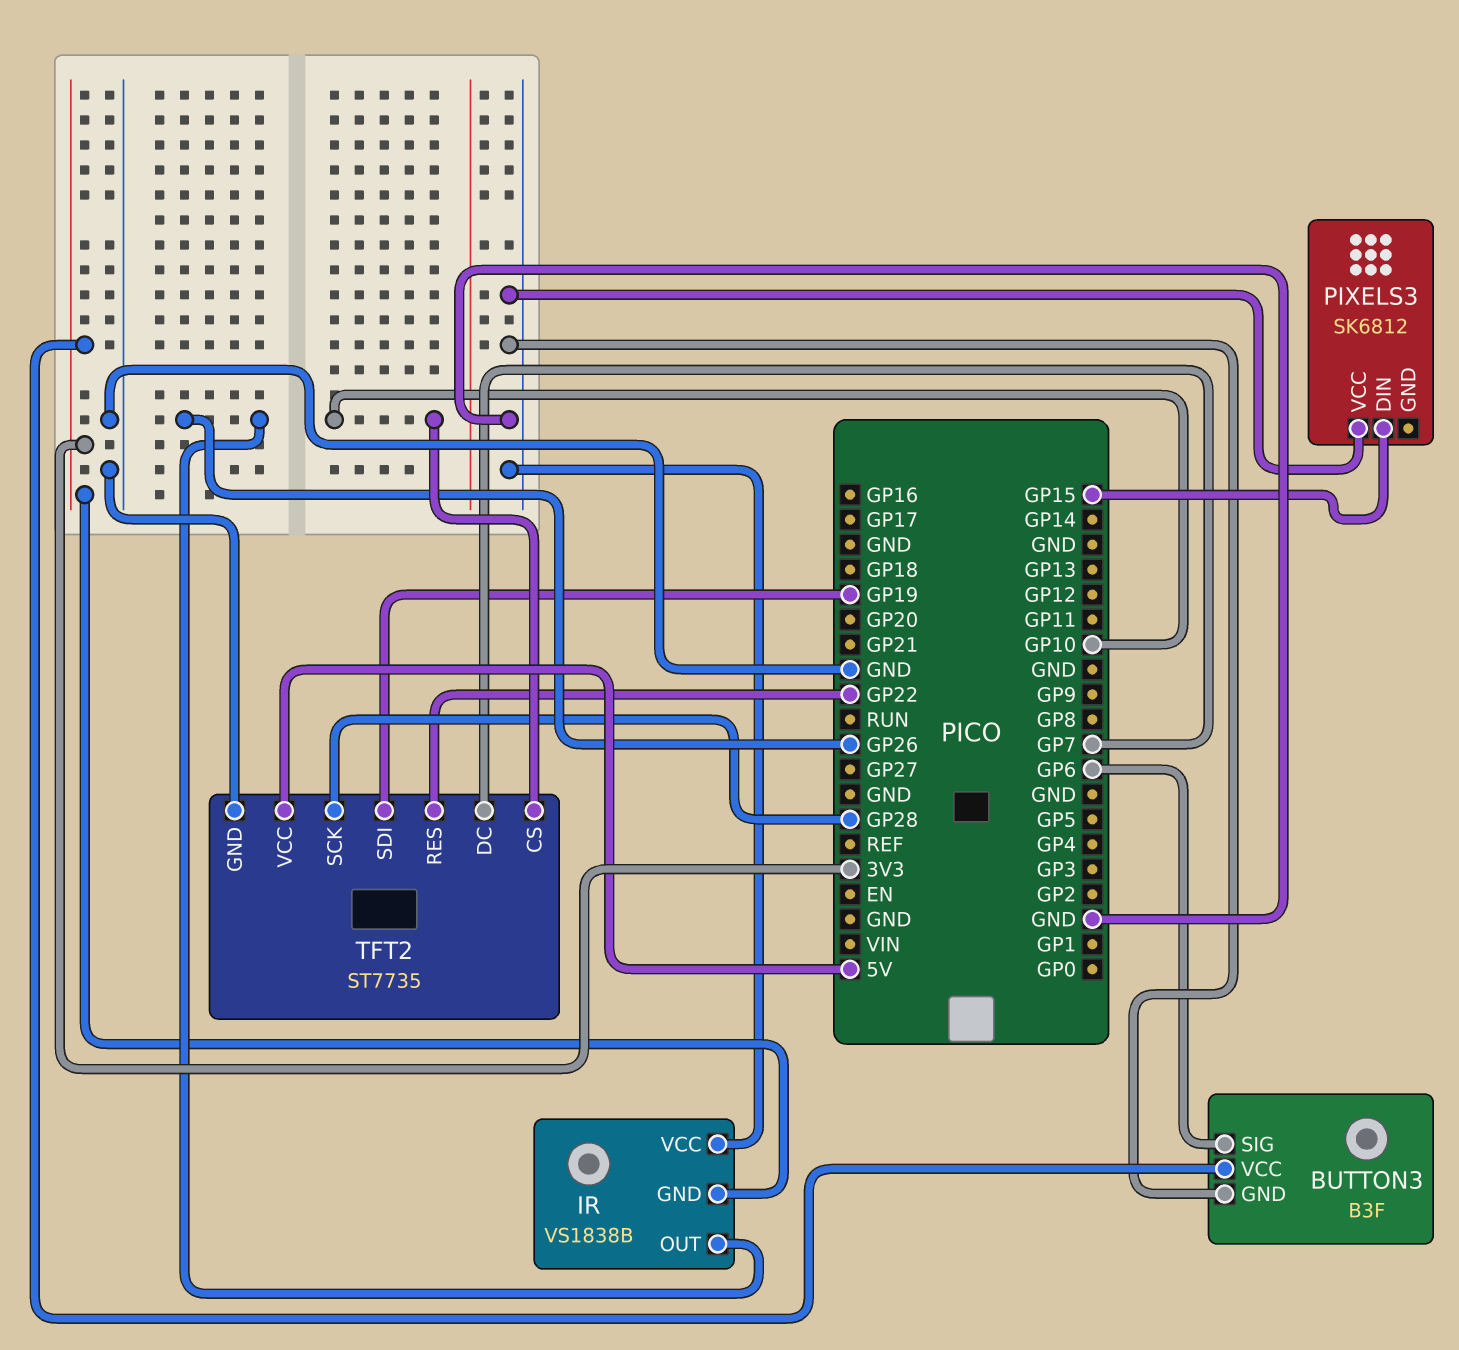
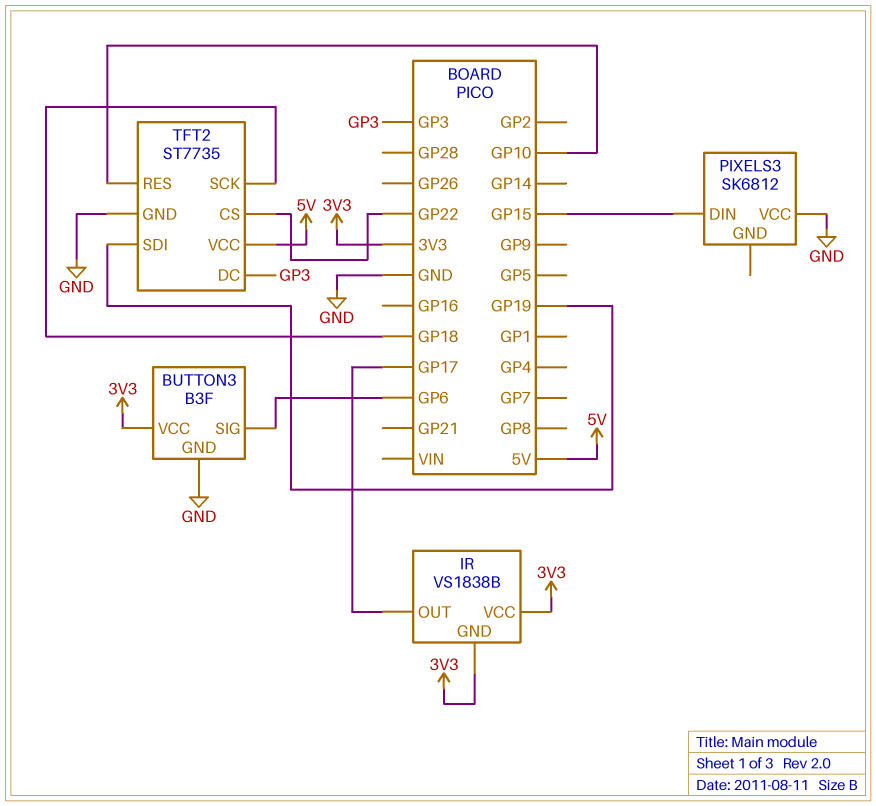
IR pin OUT: GP26 -> GP17
IR pin VCC: GND -> 3V3
TFT2 pin CS: GP10 -> GP22
TFT2 pin DC: GP7 -> GP3
TFT2 pin RES: GP22 -> GP10
TFT2 pin SCK: GP28 -> GP18

